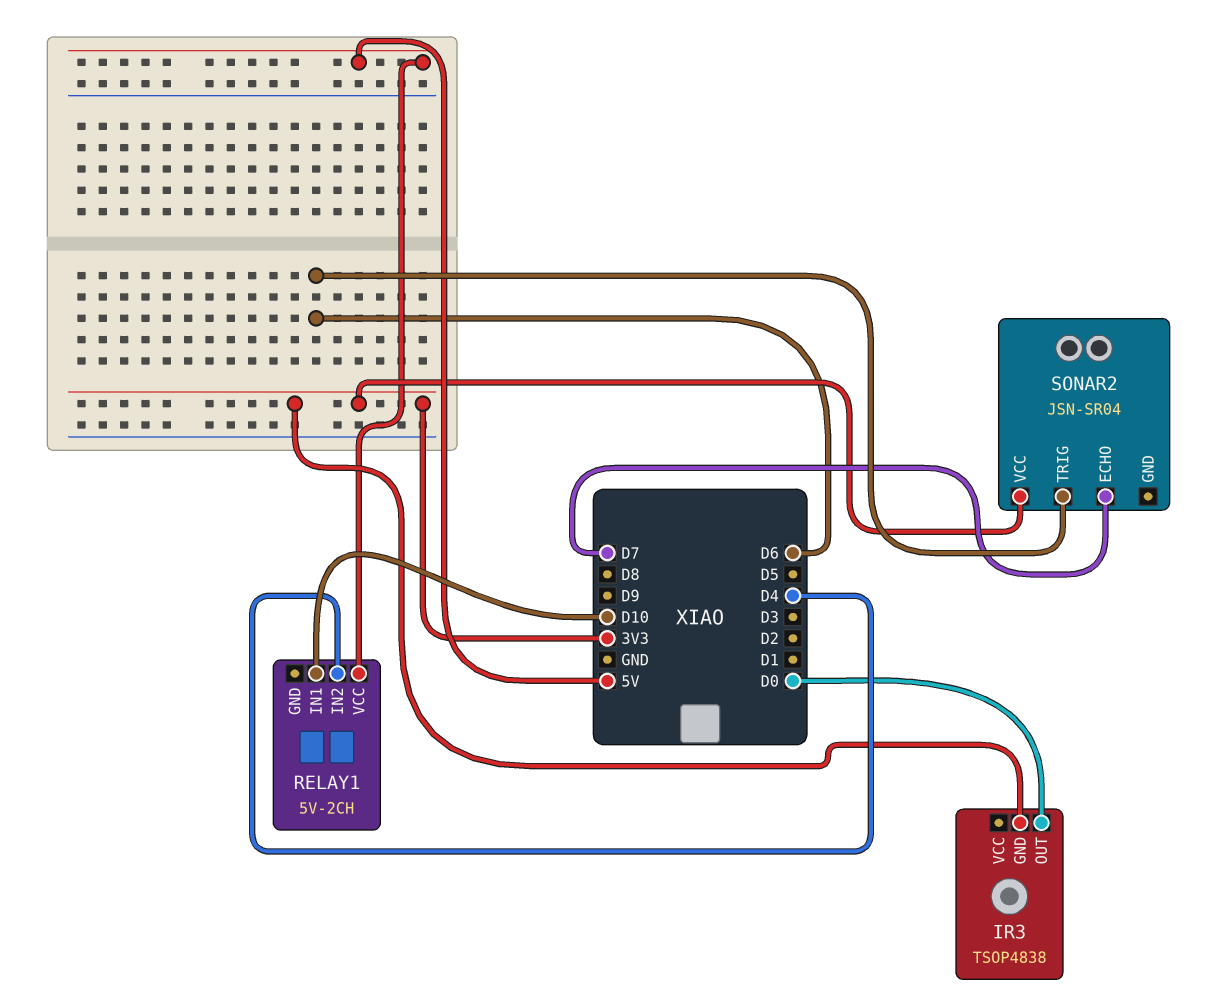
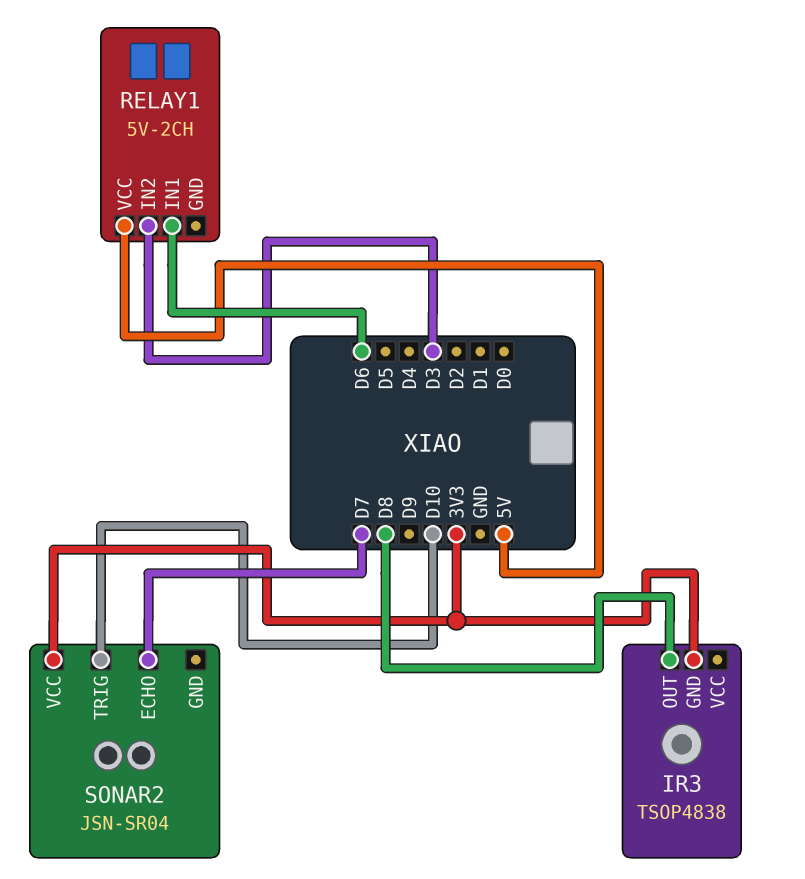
IR3 pin OUT: D0 -> D8
RELAY1 pin IN1: D10 -> D6
RELAY1 pin IN2: D4 -> D3
SONAR2 pin TRIG: D6 -> D10

